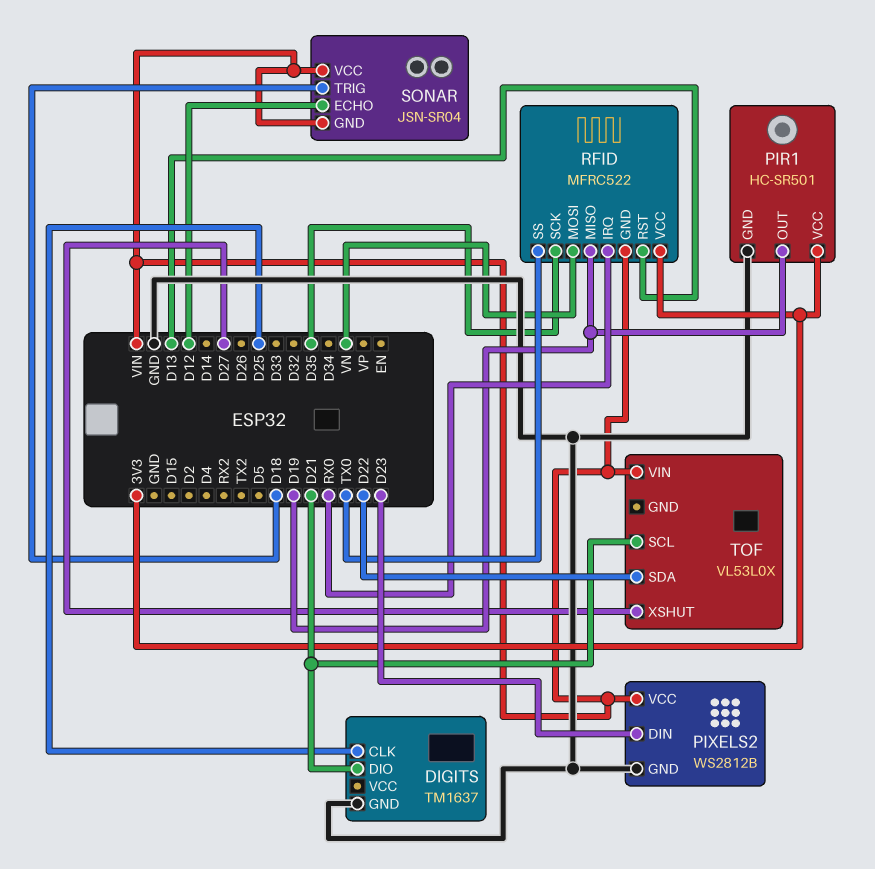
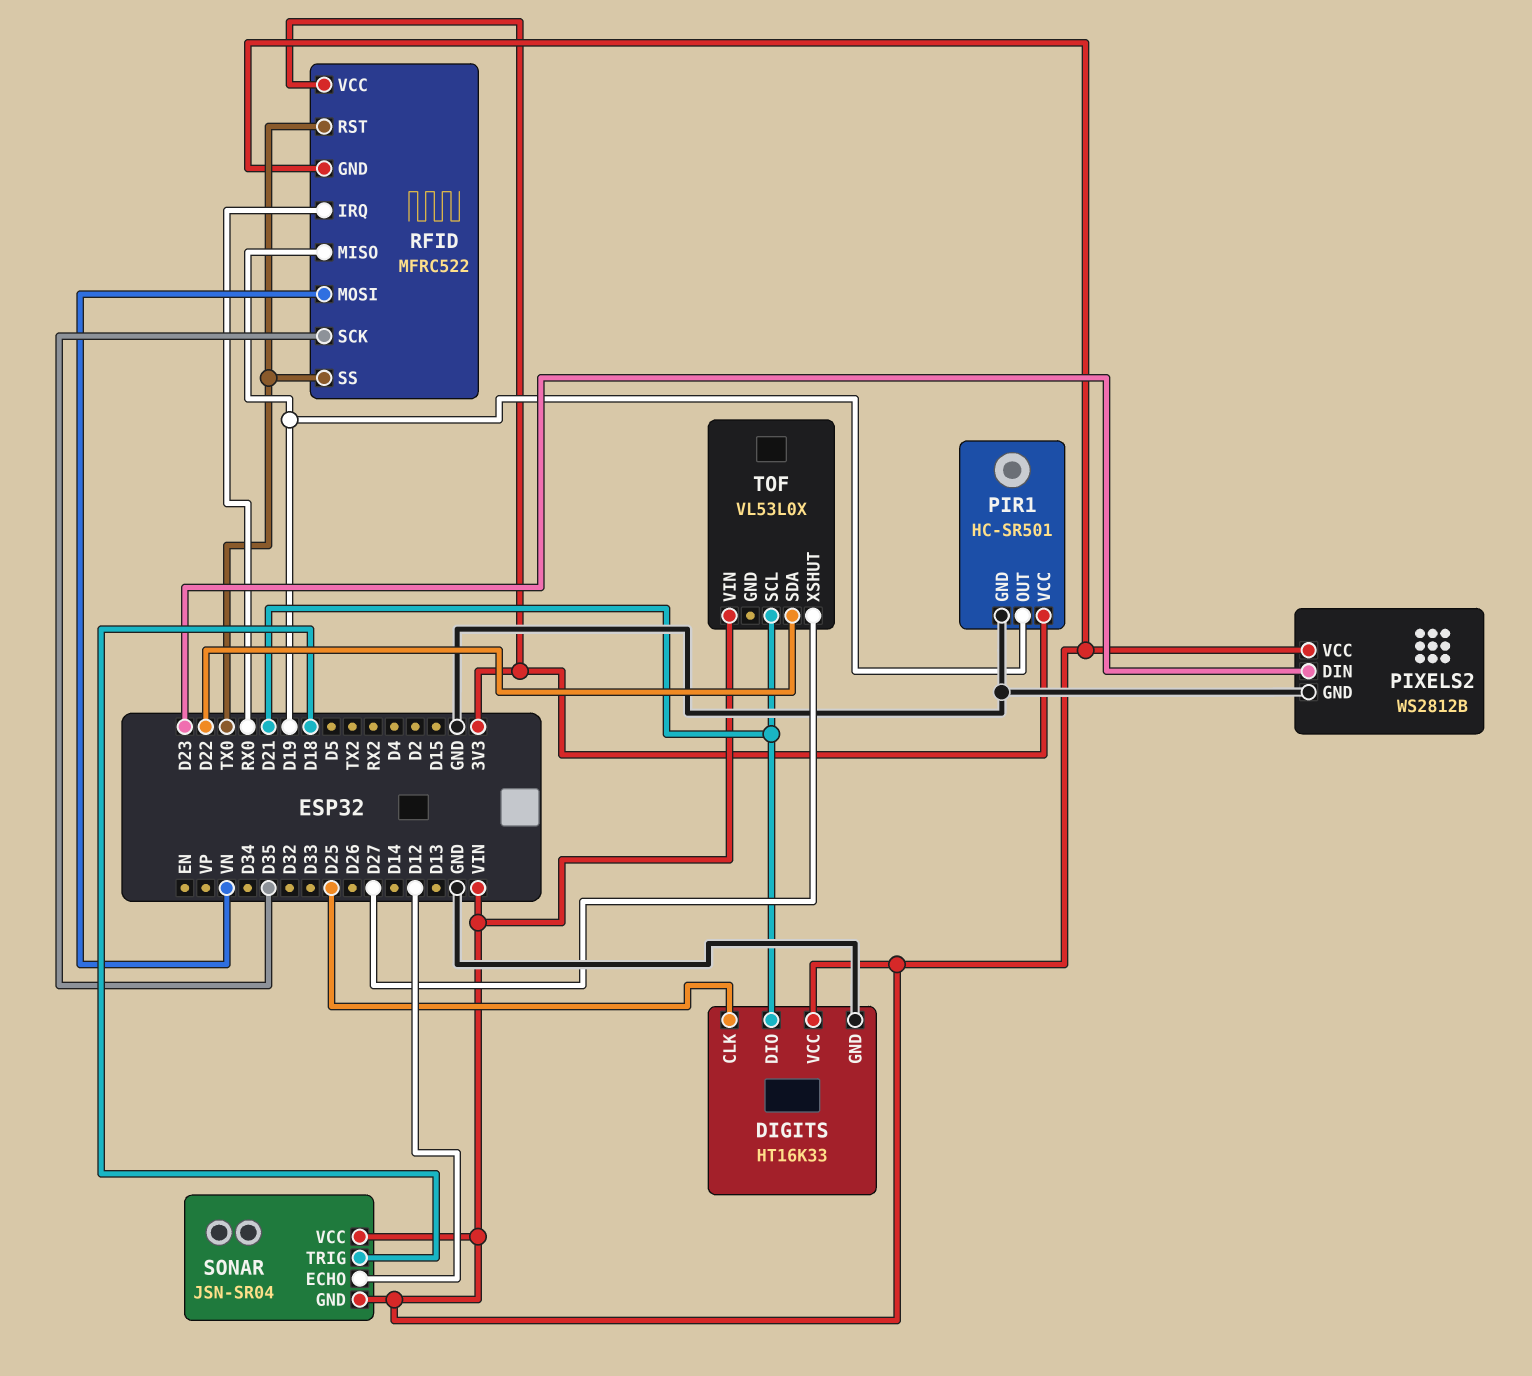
DIGITS: TM1637 -> HT16K33
DIGITS pin VCC: none -> VIN
RFID pin RST: D13 -> TX0

